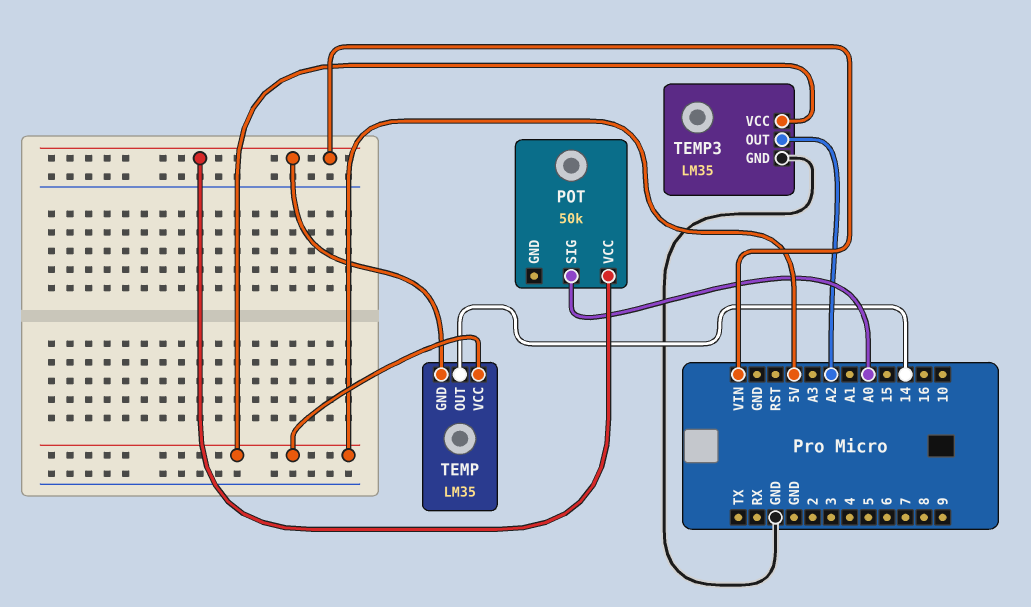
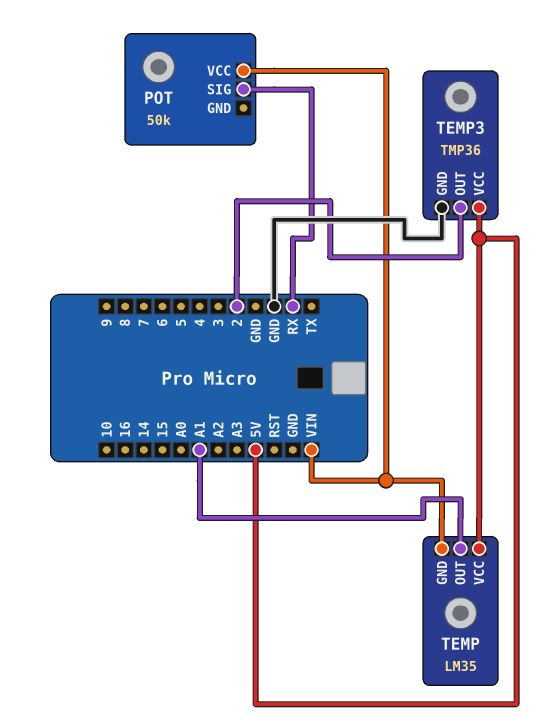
POT pin SIG: A0 -> RX
TEMP pin OUT: 14 -> A1
TEMP3: LM35 -> TMP36
TEMP3 pin OUT: A2 -> 2

